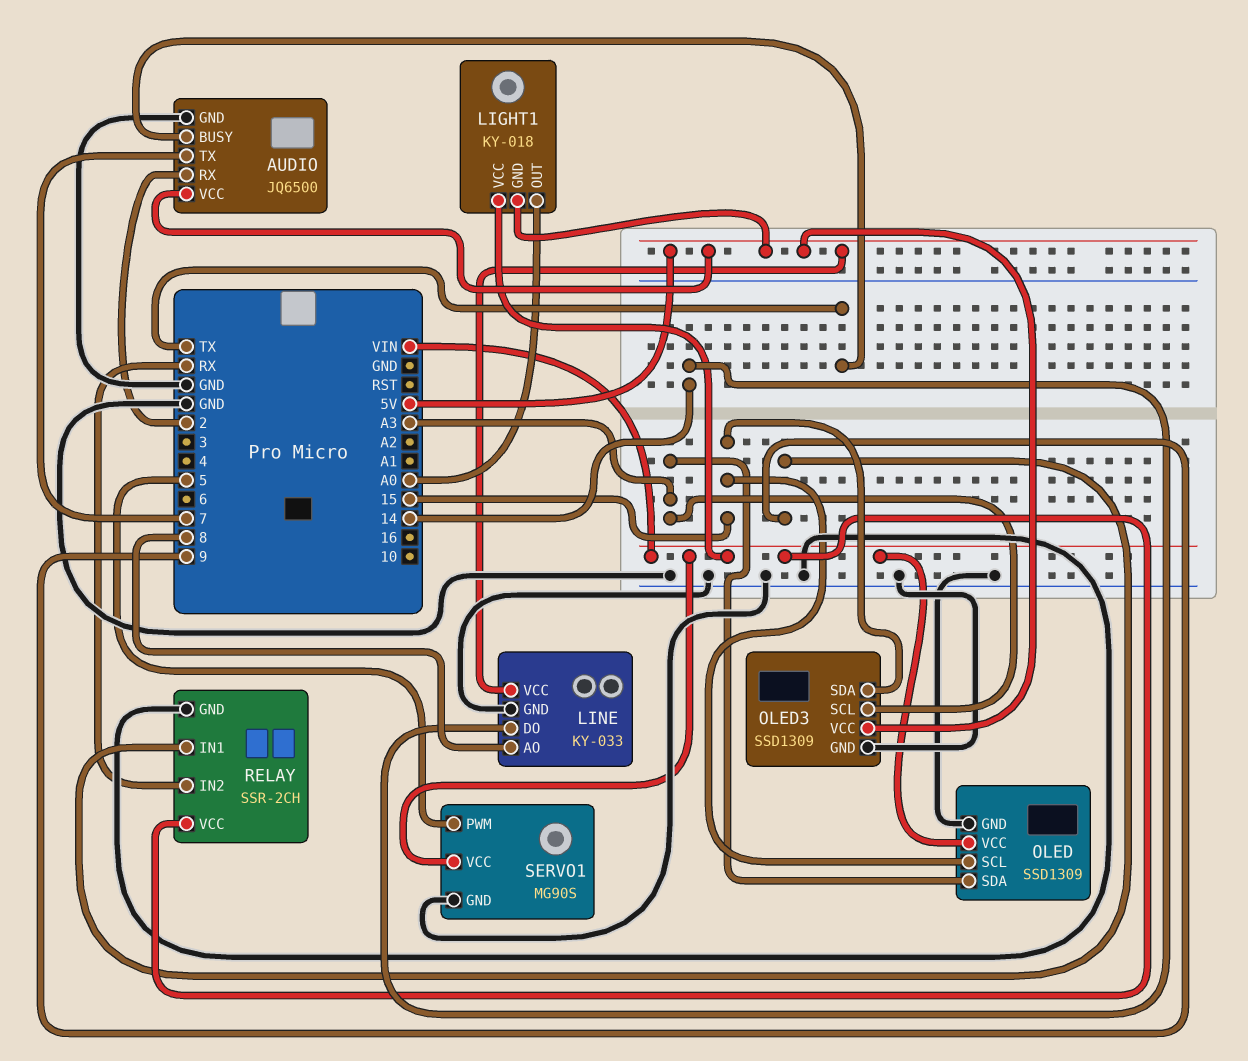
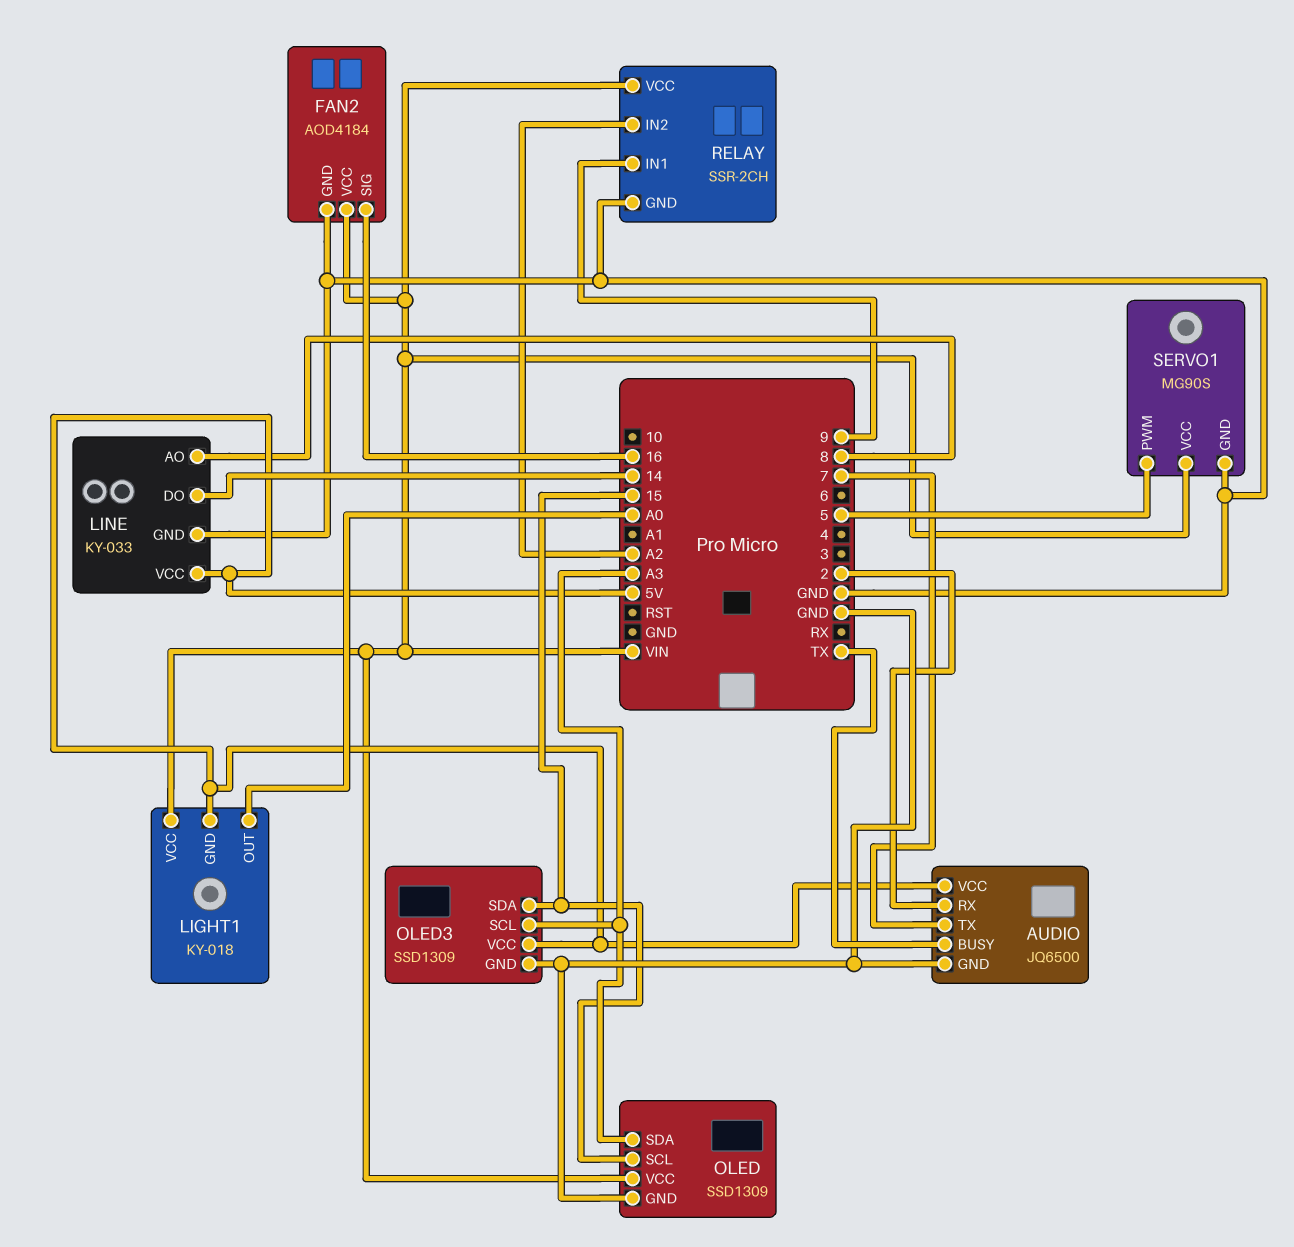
FAN2: none -> AOD4184
FAN2 pin GND: none -> GND
FAN2 pin SIG: none -> 16
FAN2 pin VCC: none -> VIN
RELAY pin IN2: RX -> A2

